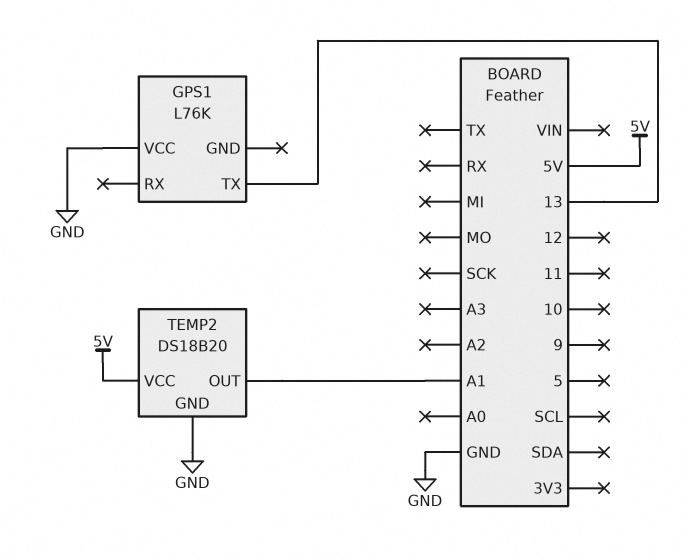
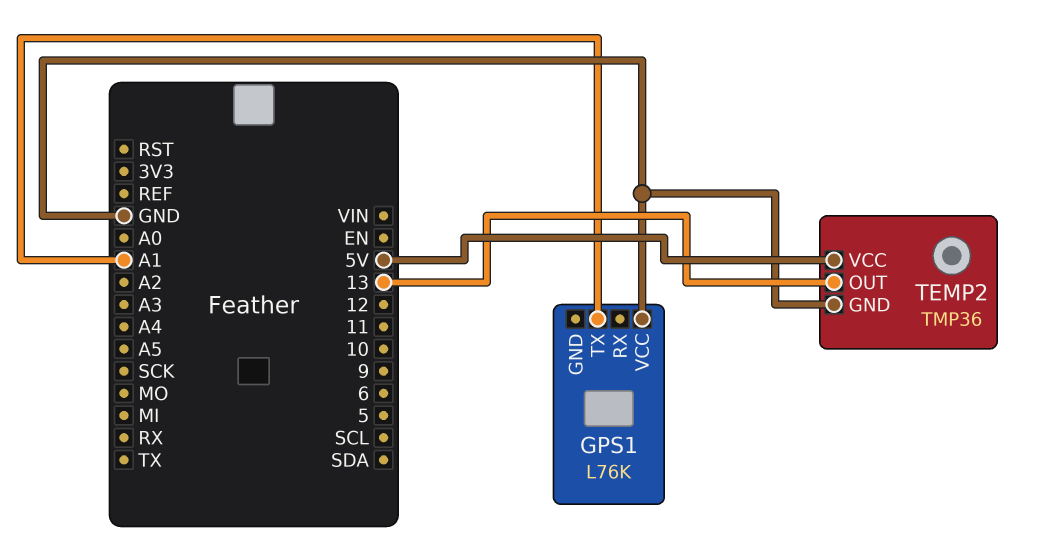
GPS1 pin TX: 13 -> A1
TEMP2: DS18B20 -> TMP36
TEMP2 pin OUT: A1 -> 13

